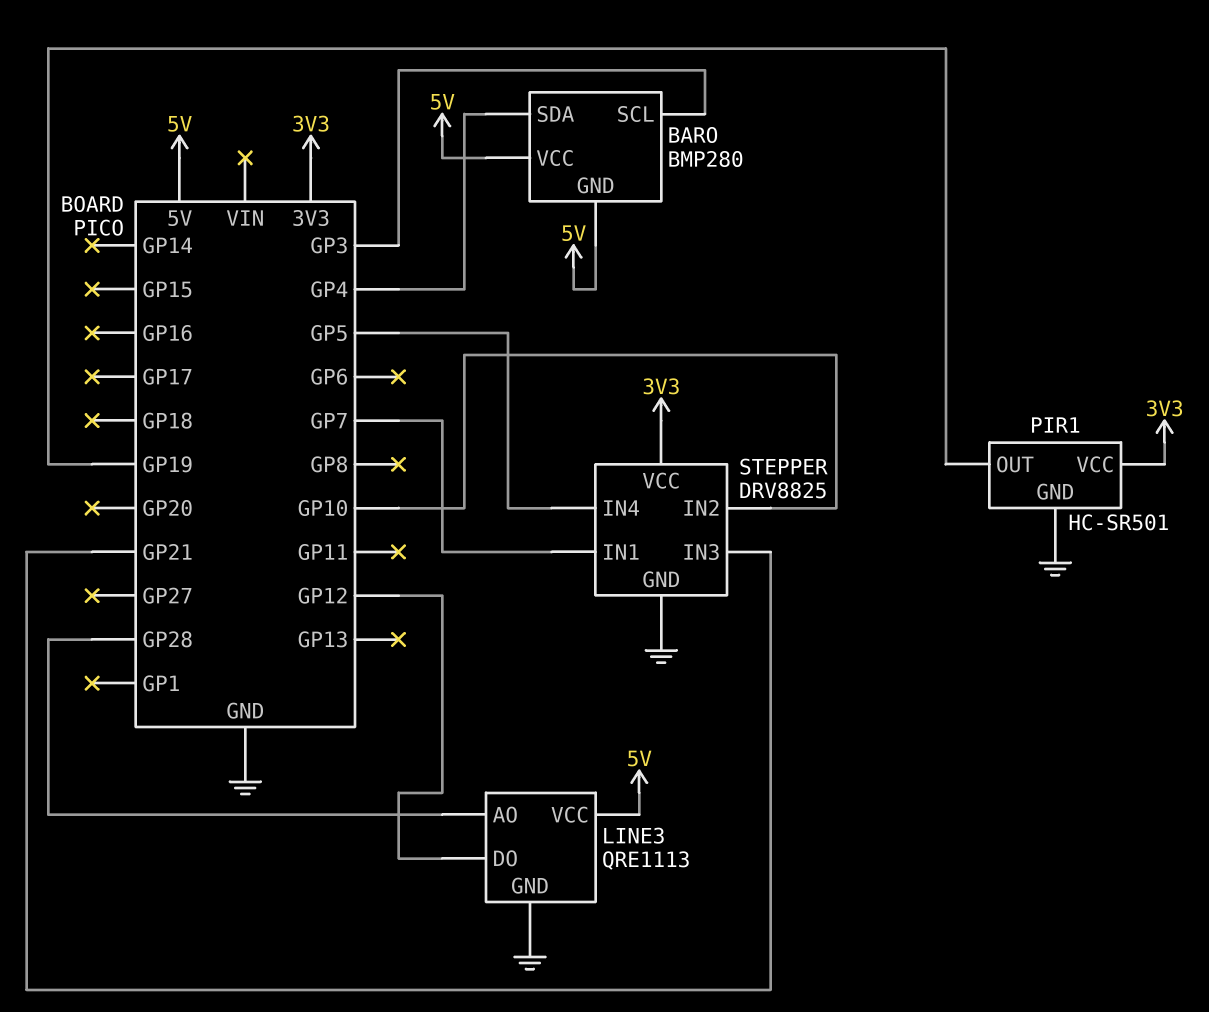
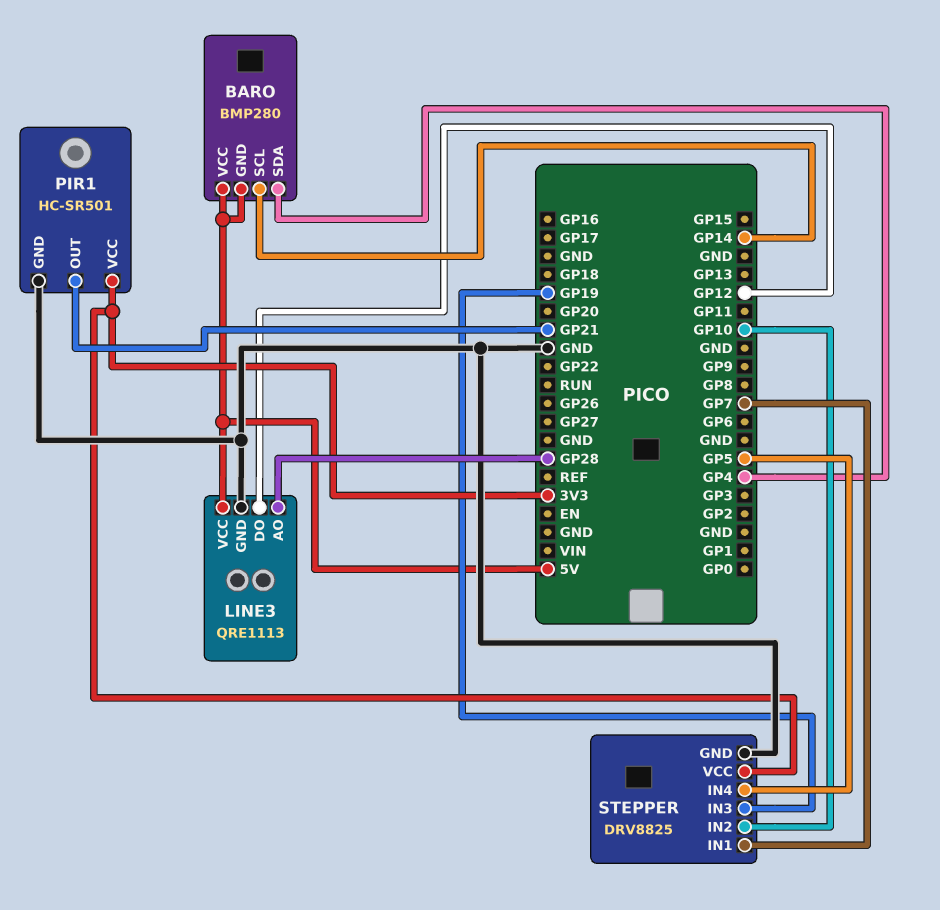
BARO pin SCL: GP3 -> GP14
PIR1 pin OUT: GP19 -> GP21
STEPPER pin IN3: GP21 -> GP19

